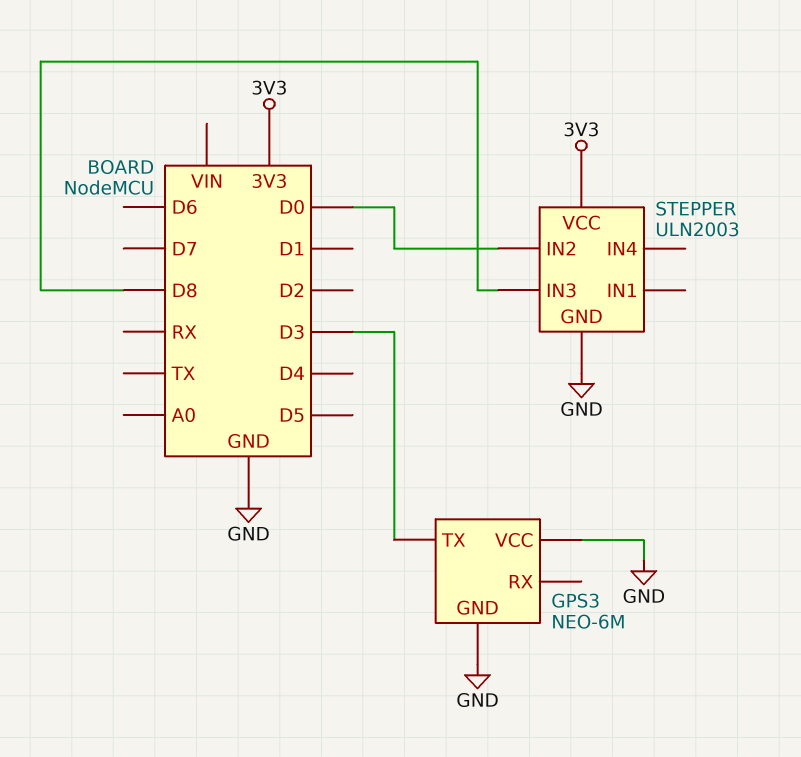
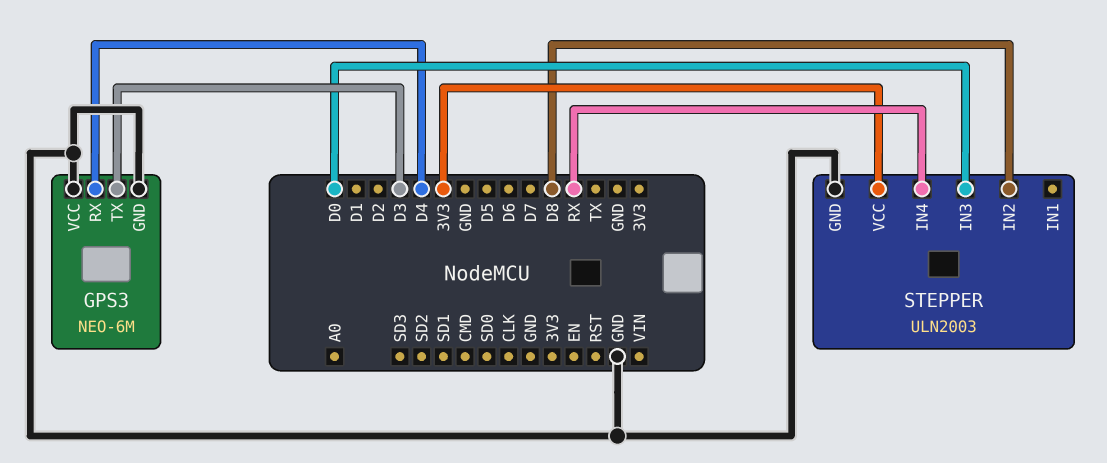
GPS3 pin RX: none -> D4
STEPPER pin IN2: D0 -> D8
STEPPER pin IN3: D8 -> D0
STEPPER pin IN4: none -> RX

